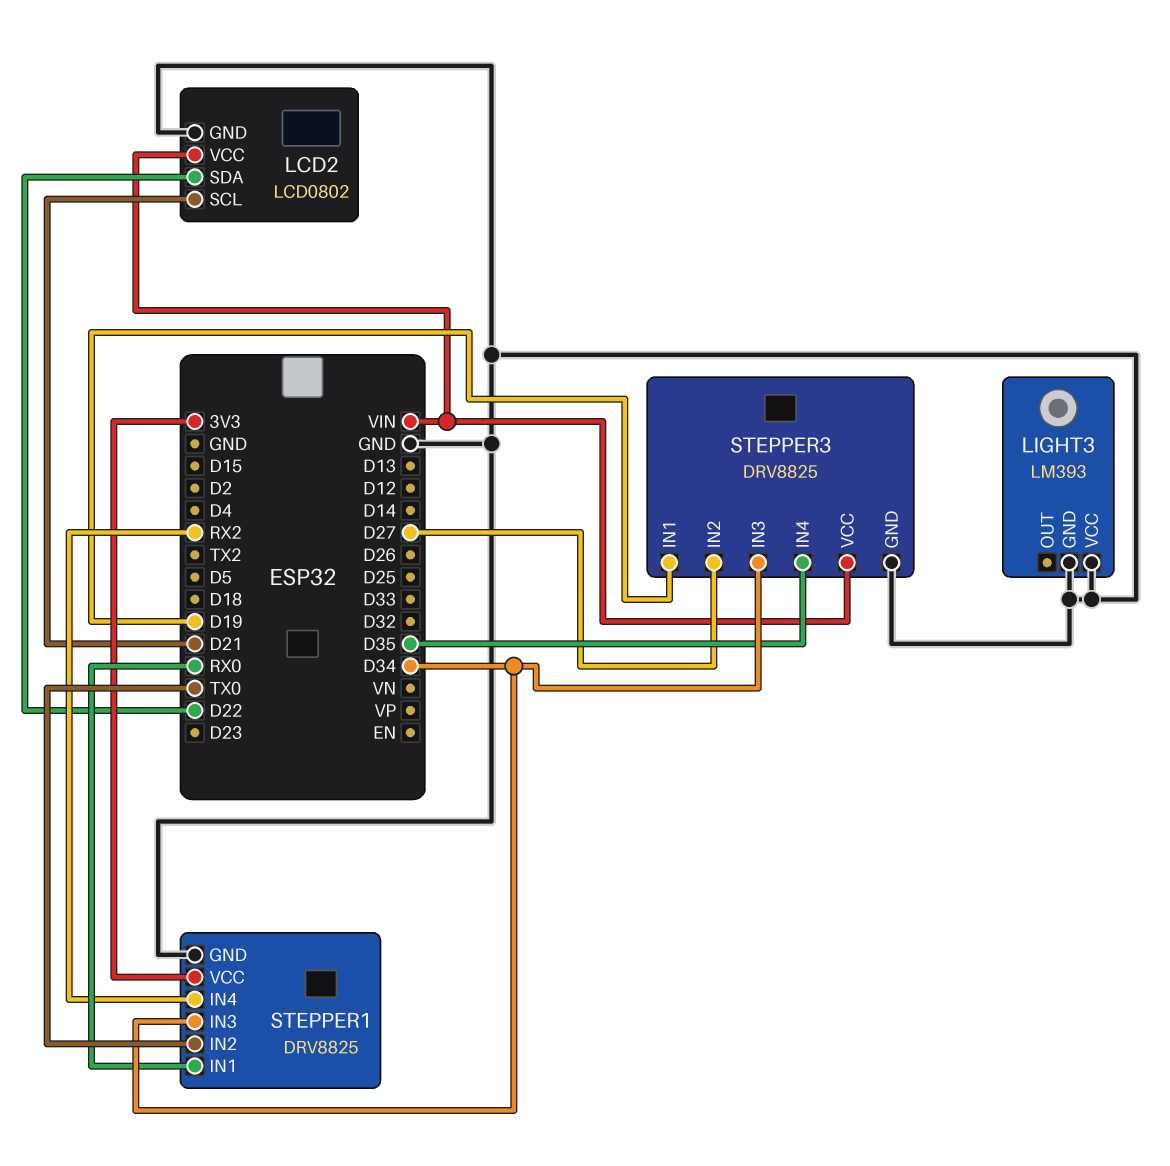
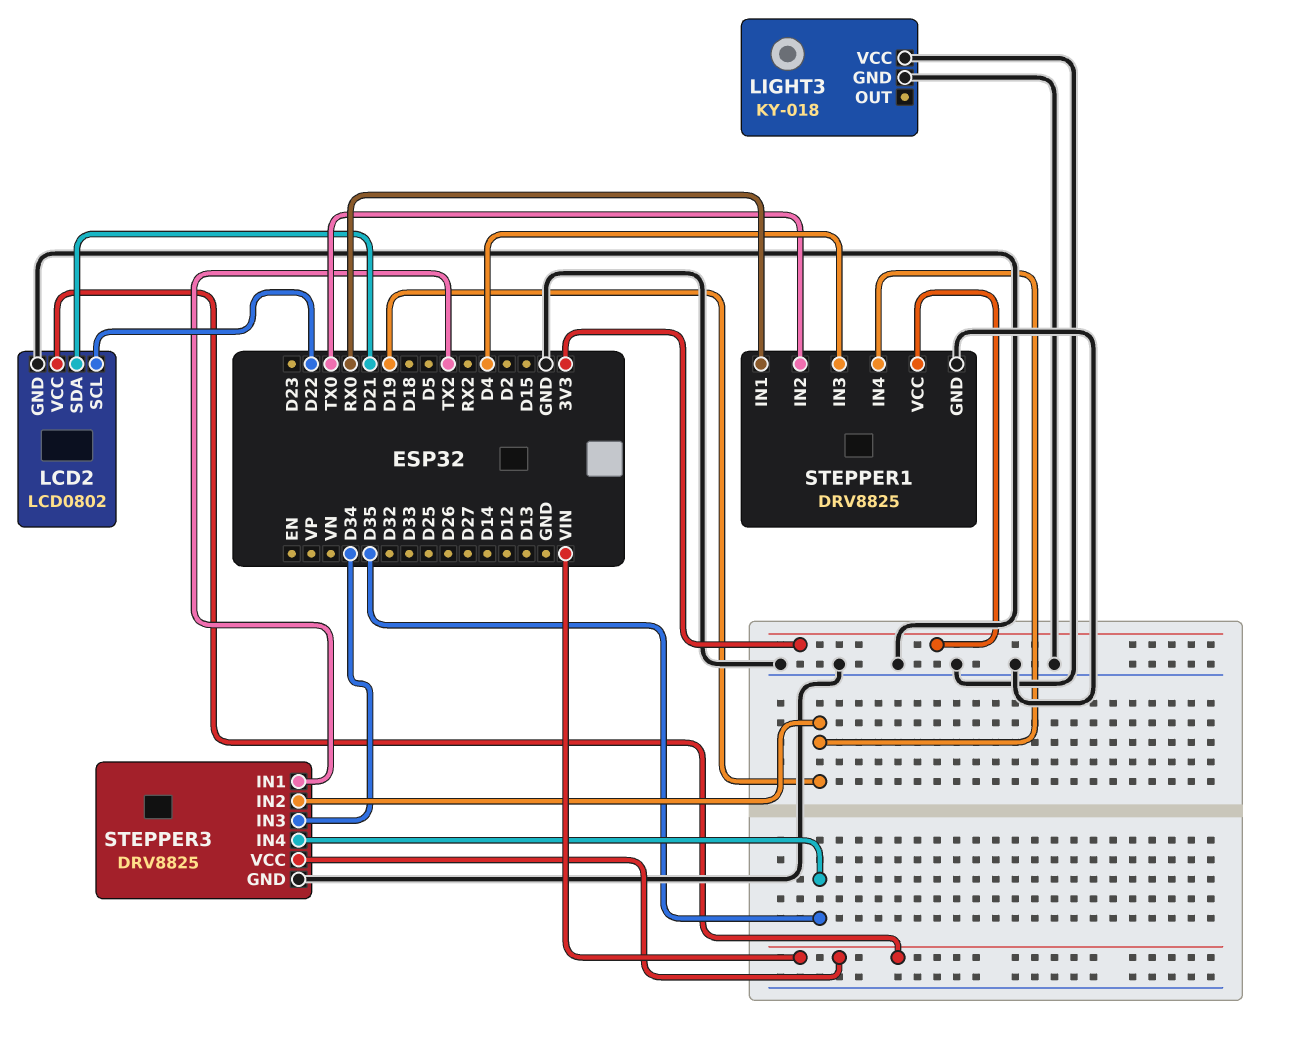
LCD2 pin SCL: D21 -> D22
LCD2 pin SDA: D22 -> D21
LIGHT3: LM393 -> KY-018
STEPPER1 pin IN3: D34 -> D4
STEPPER1 pin IN4: RX2 -> D19
STEPPER3 pin IN1: D19 -> TX2
STEPPER3 pin IN2: D27 -> D19

